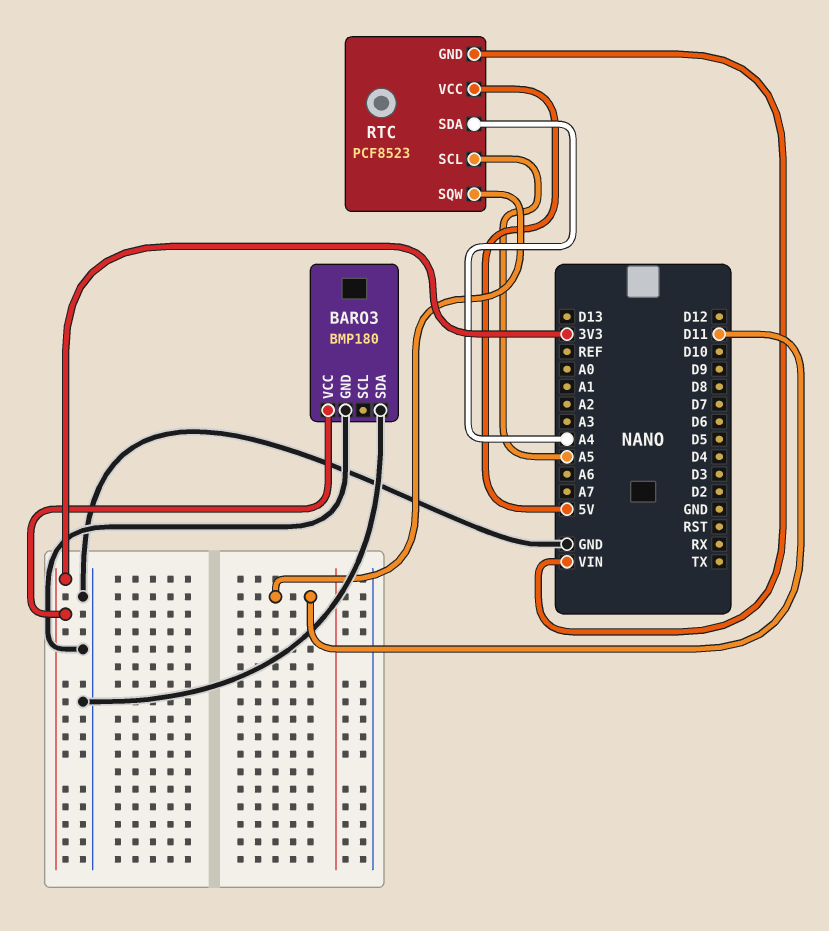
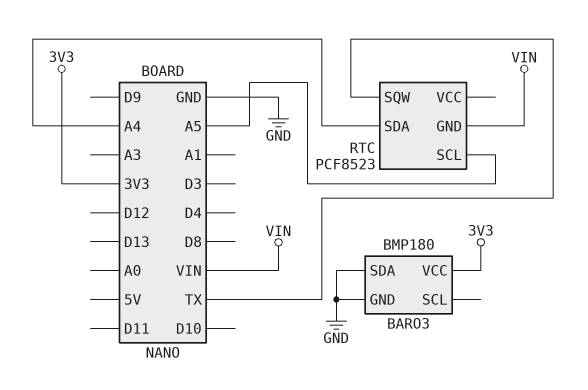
RTC pin SQW: D11 -> TX
RTC pin VCC: 5V -> none

